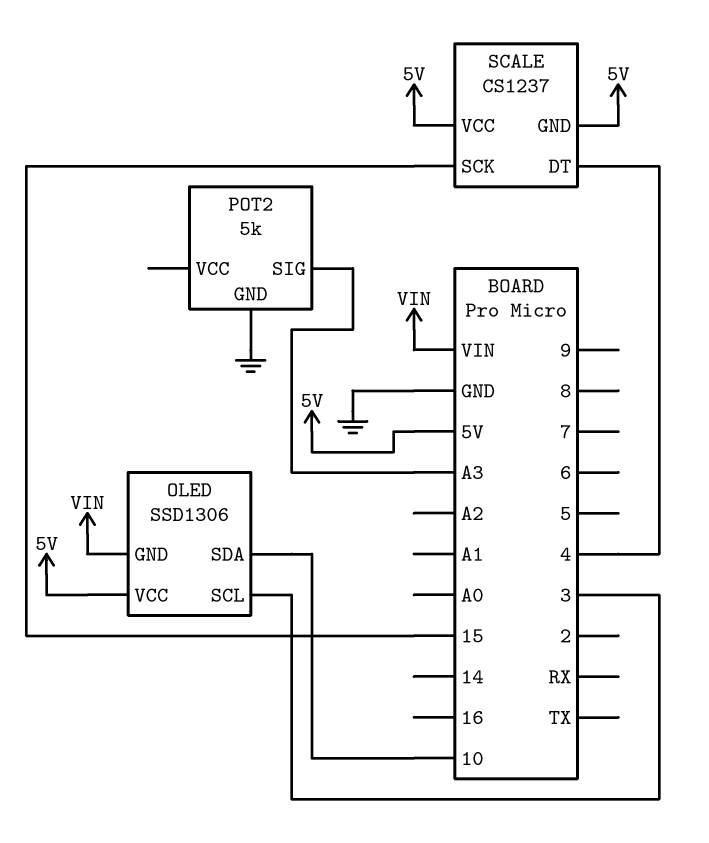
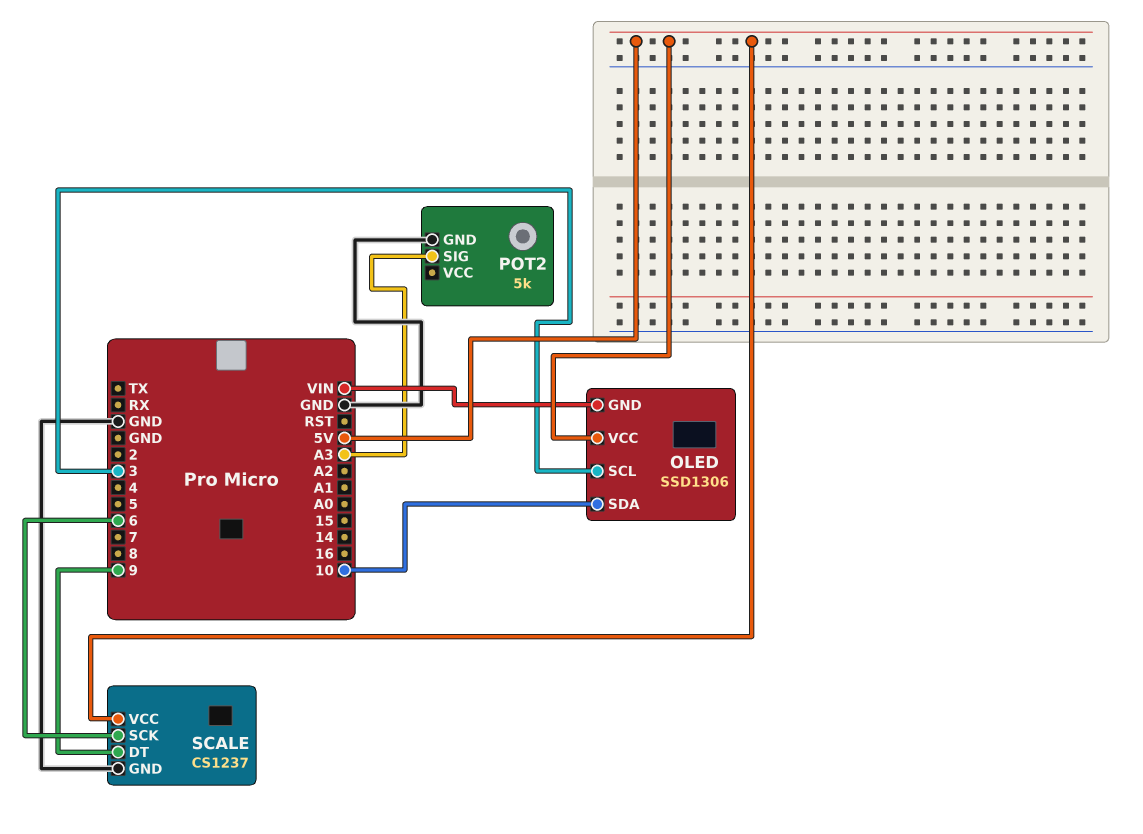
SCALE pin DT: 4 -> 9
SCALE pin GND: 5V -> GND
SCALE pin SCK: 15 -> 6

